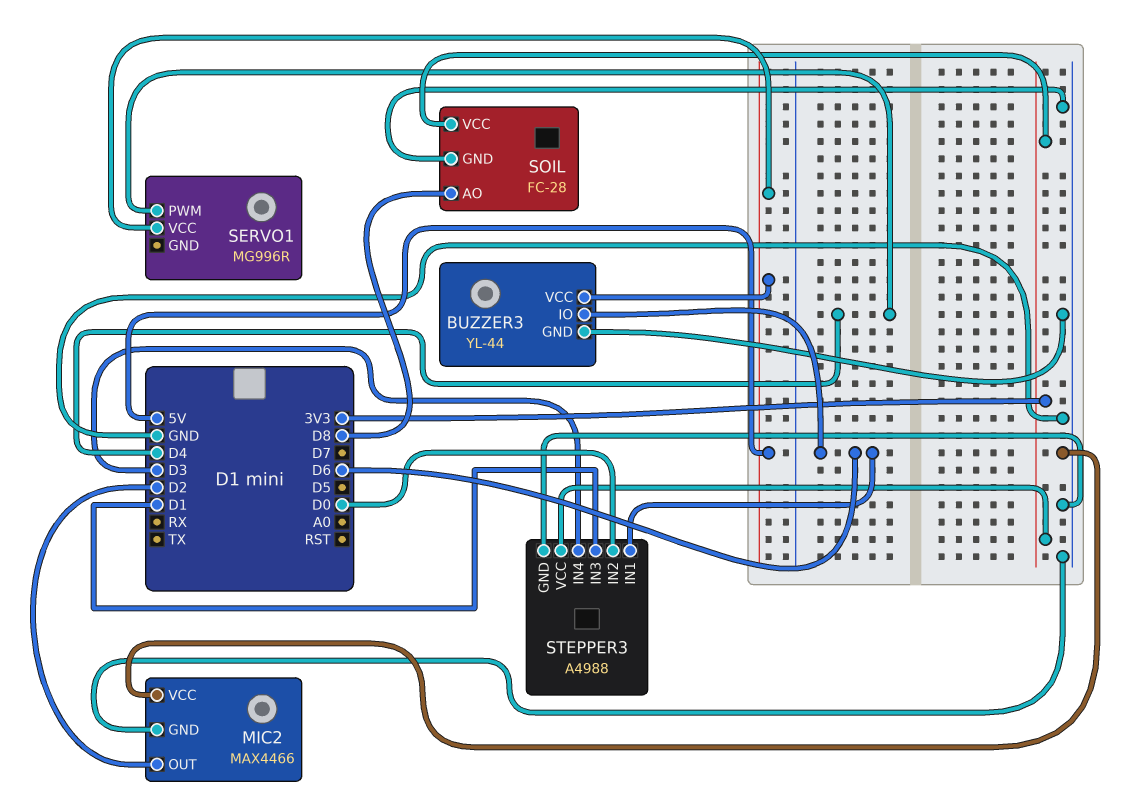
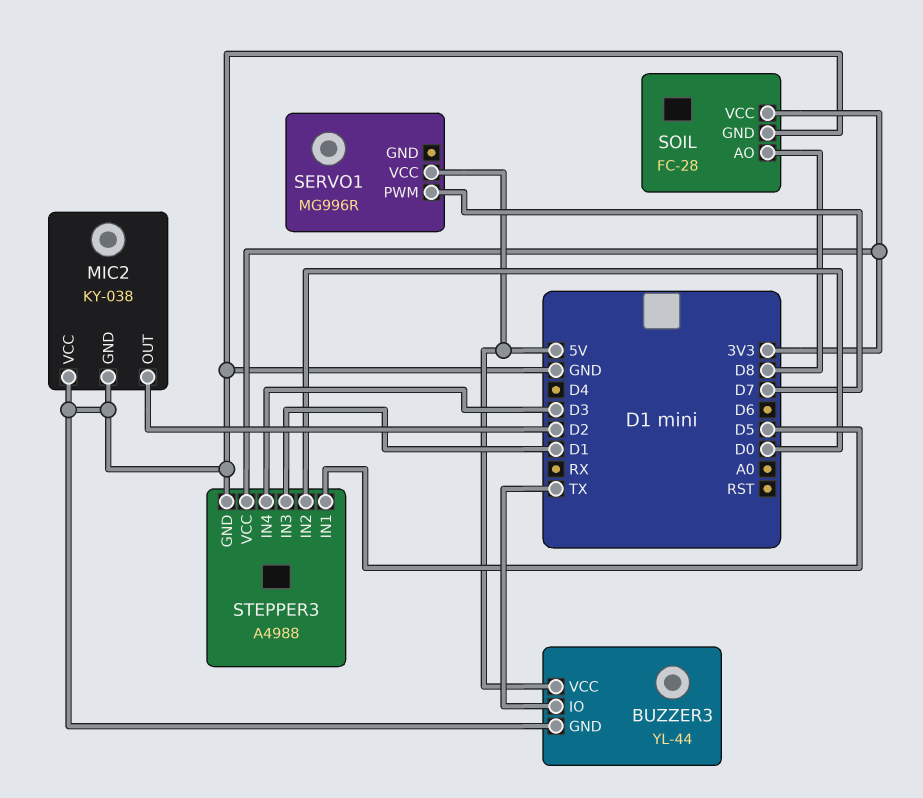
BUZZER3 pin IO: D6 -> TX
MIC2: MAX4466 -> KY-038
SERVO1 pin PWM: D4 -> D7
STEPPER3 pin IN1: D6 -> D5

